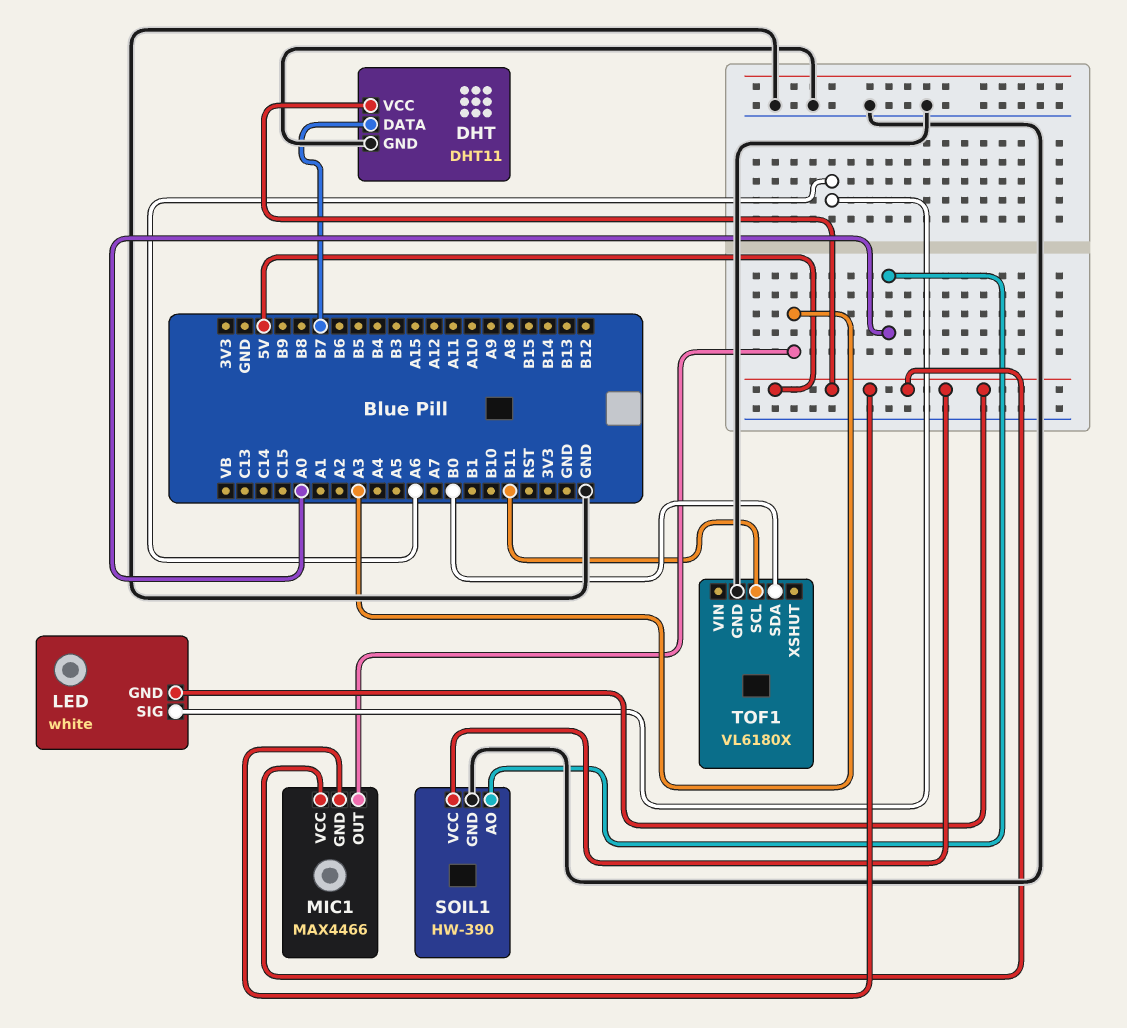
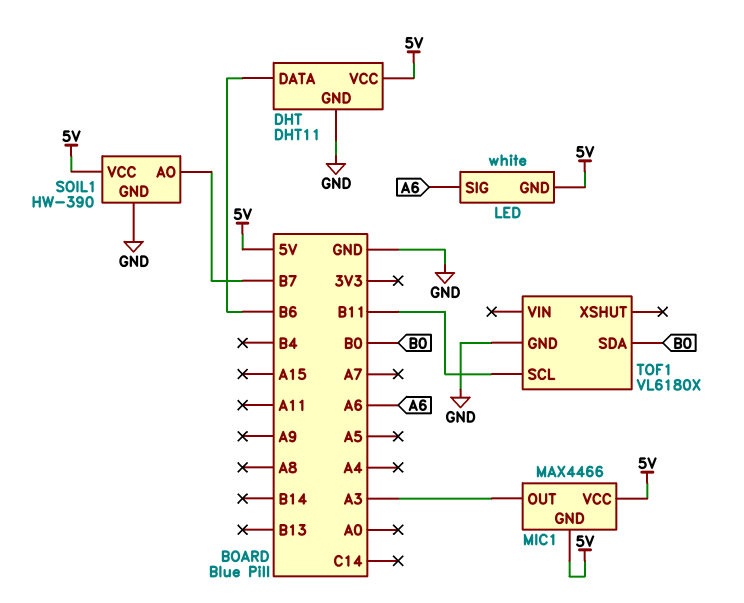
DHT pin DATA: B7 -> B6
SOIL1 pin AO: A0 -> B7

